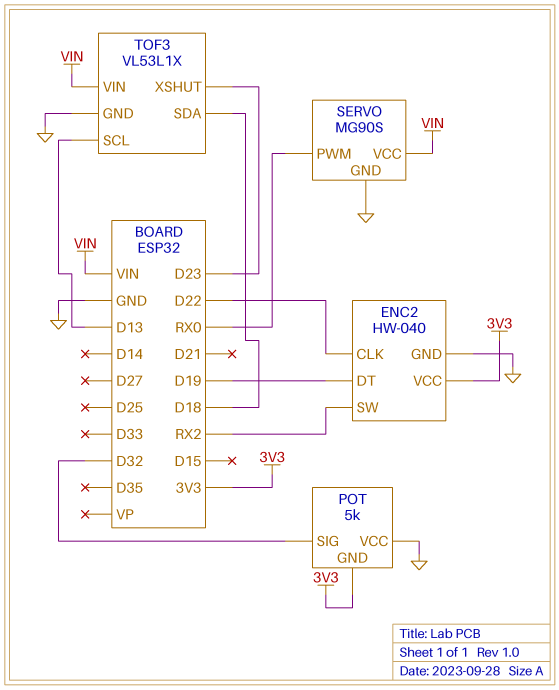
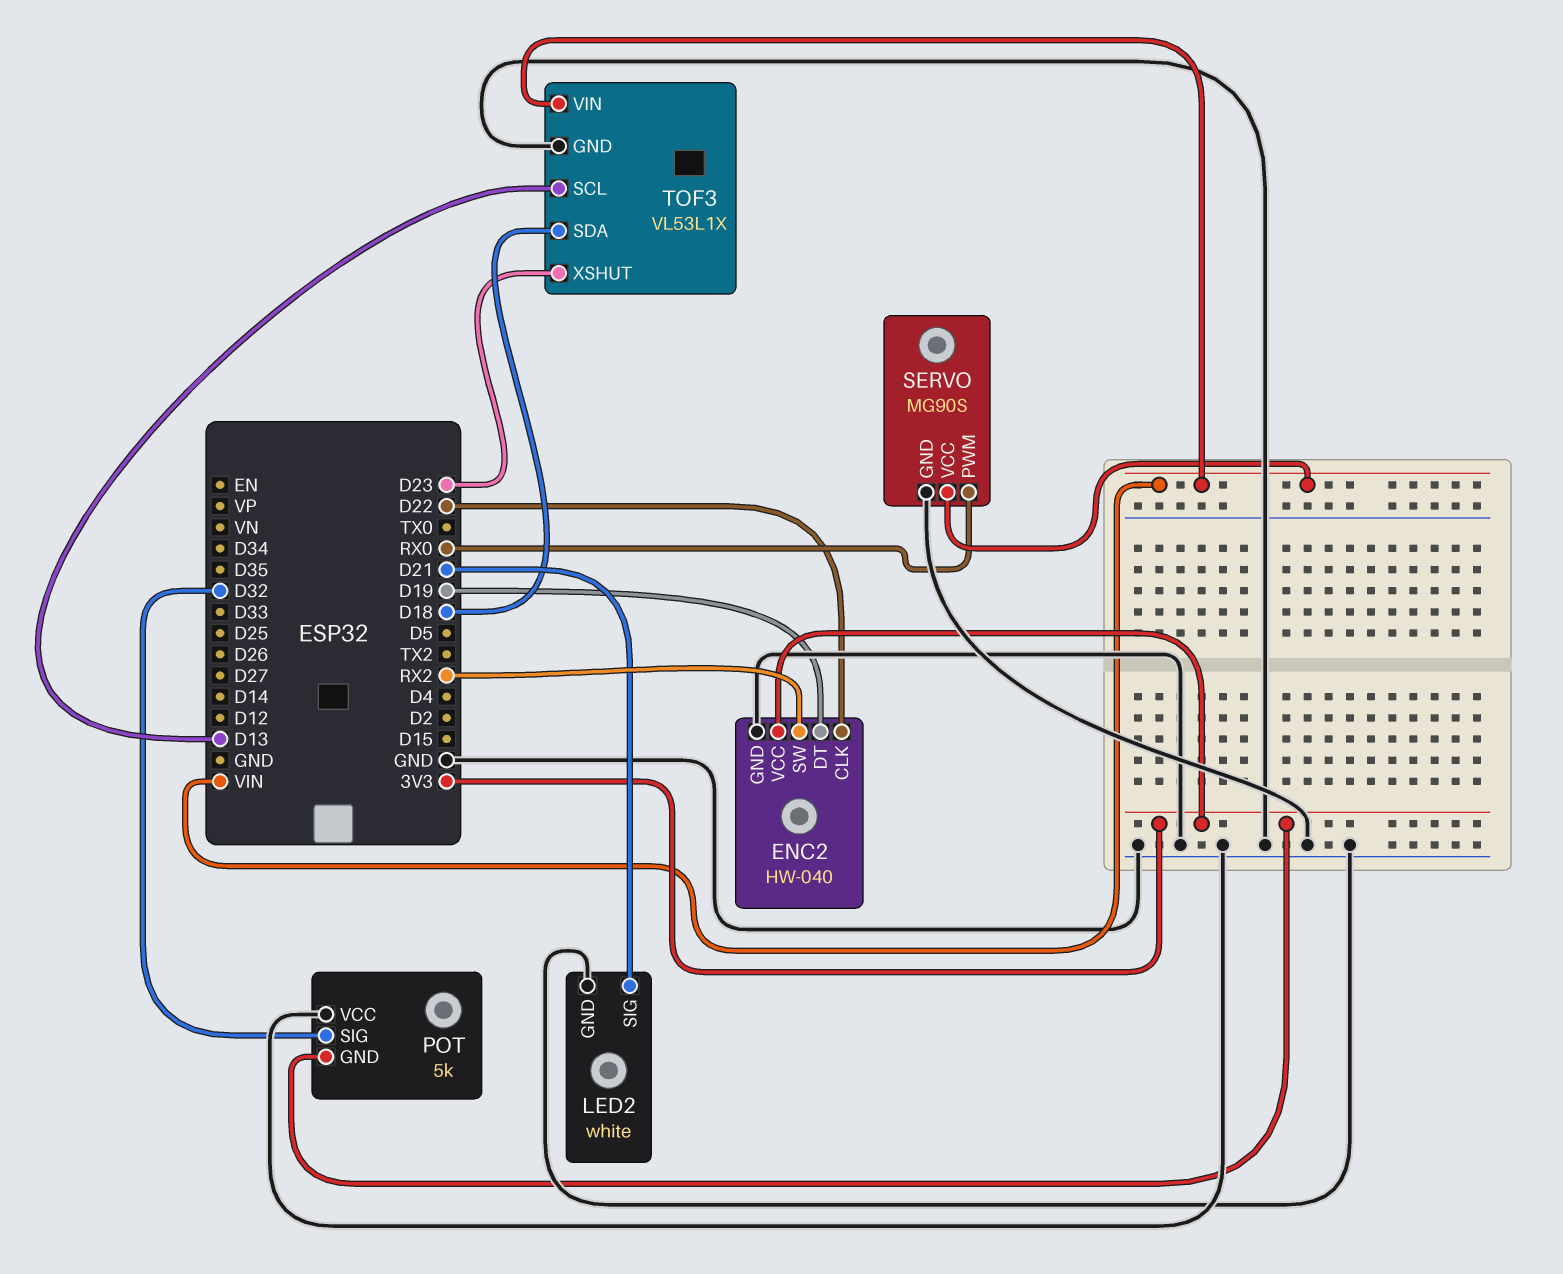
LED2: none -> white
LED2 pin GND: none -> GND
LED2 pin SIG: none -> D21

